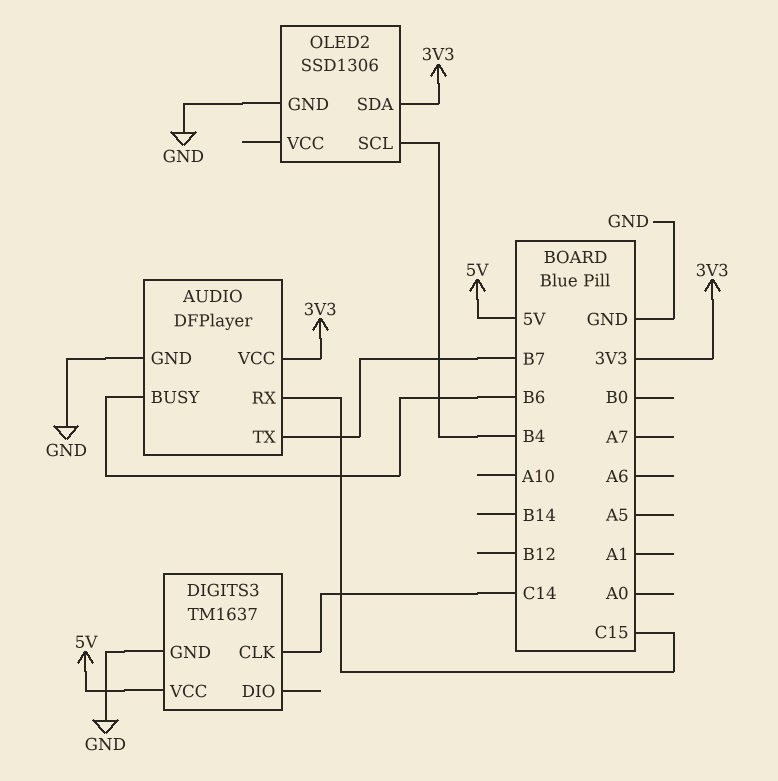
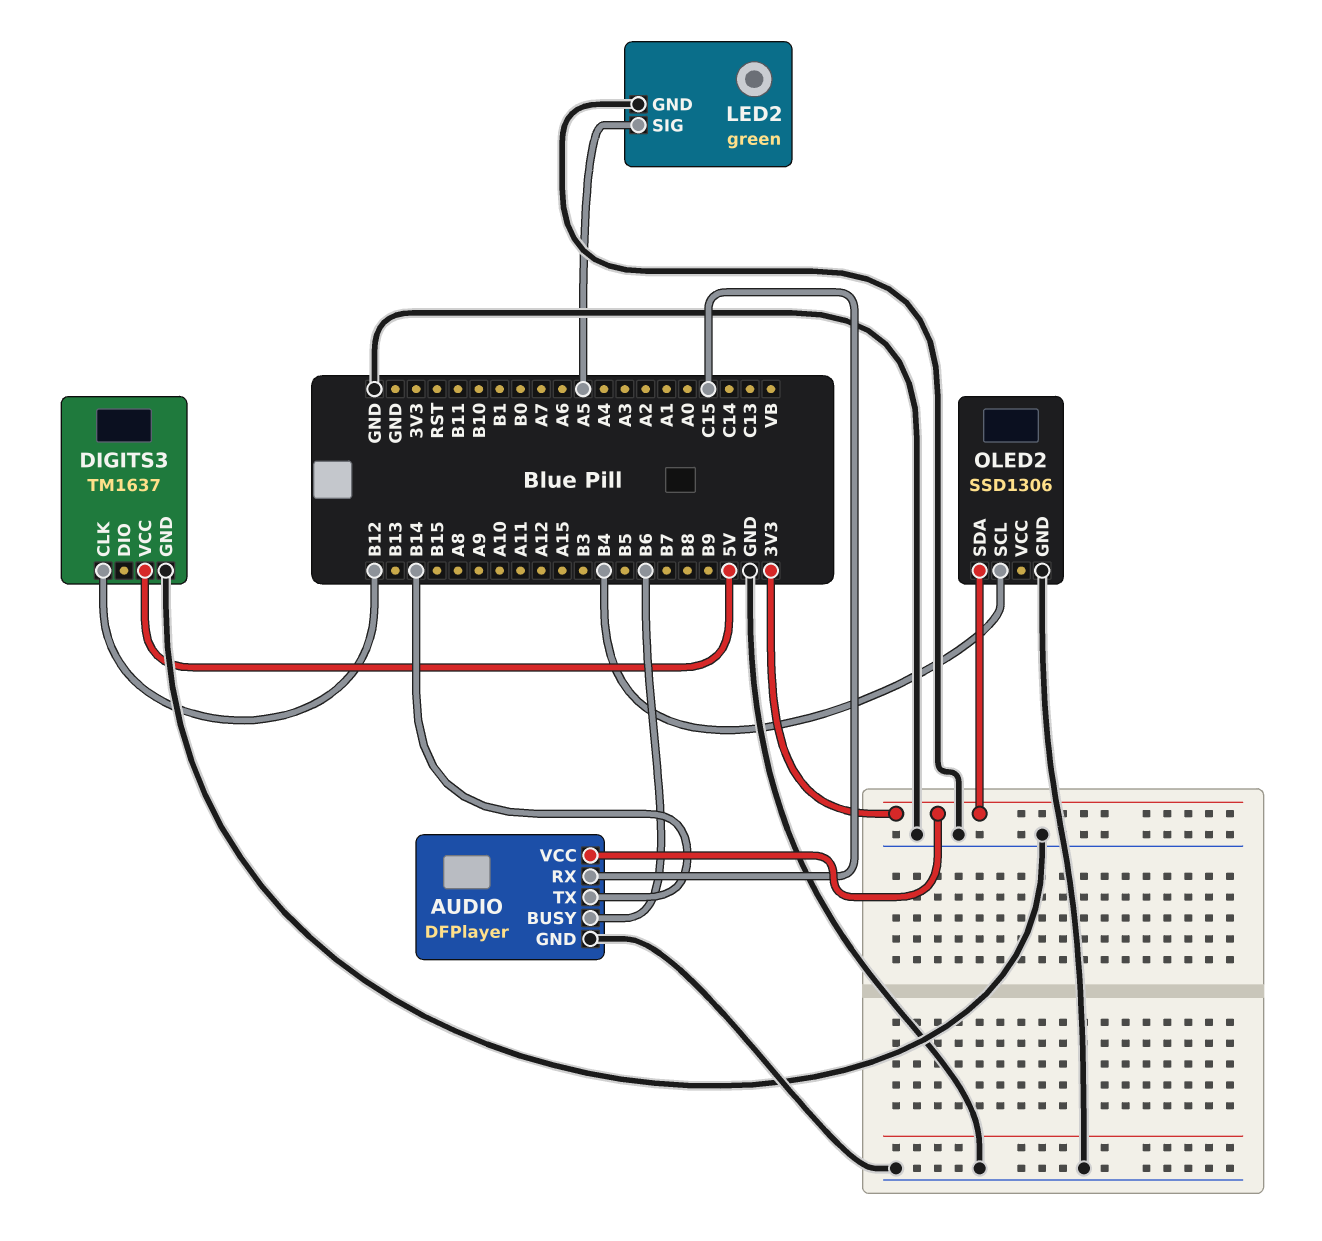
AUDIO pin TX: B7 -> B14
DIGITS3 pin CLK: C14 -> B12
LED2: none -> green
LED2 pin GND: none -> GND
LED2 pin SIG: none -> A5

